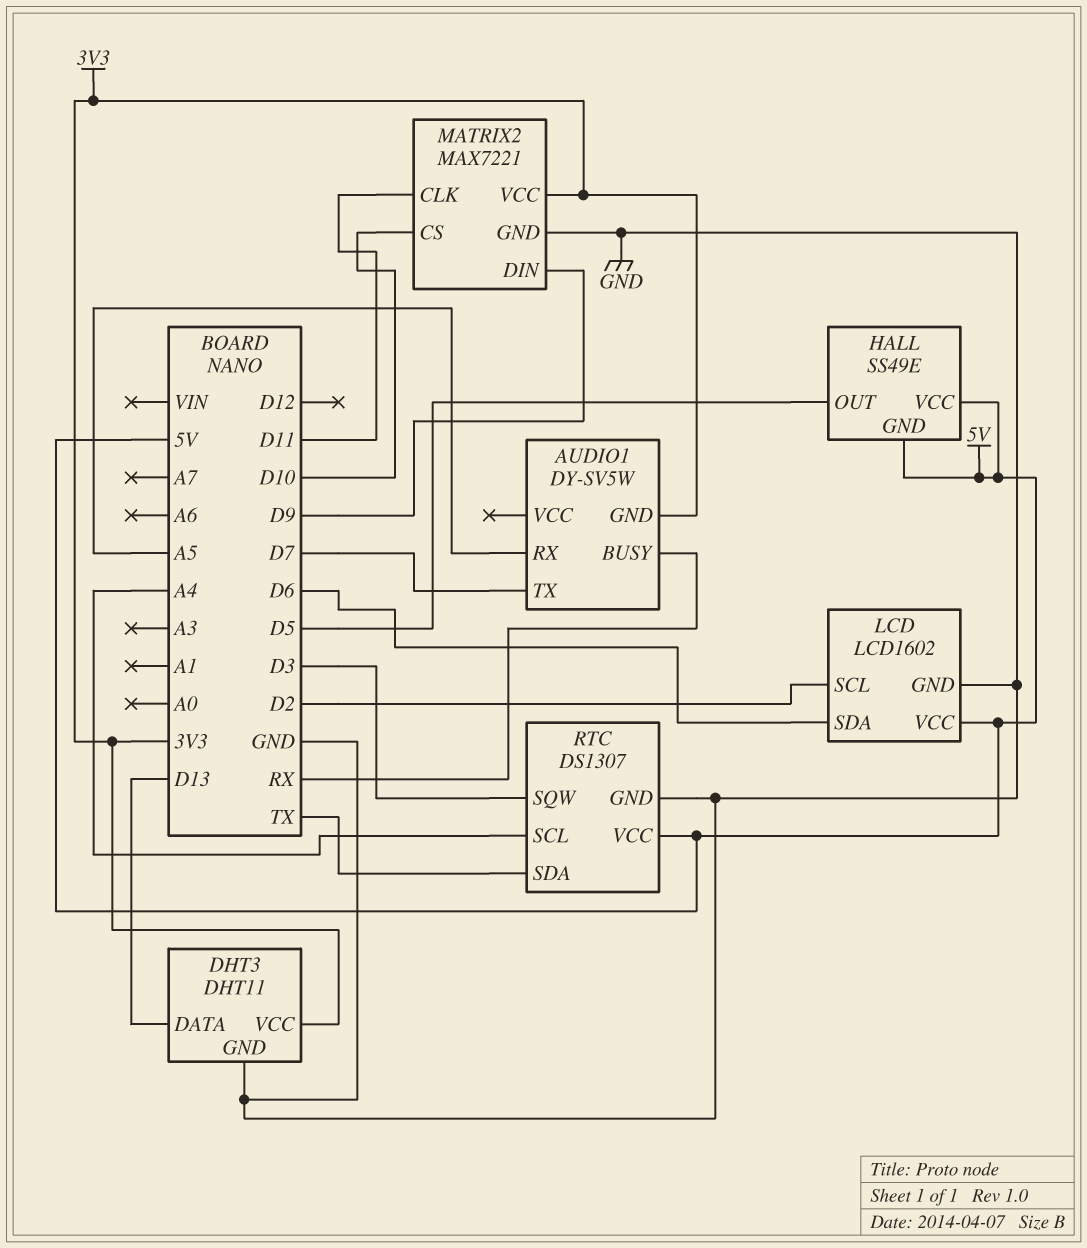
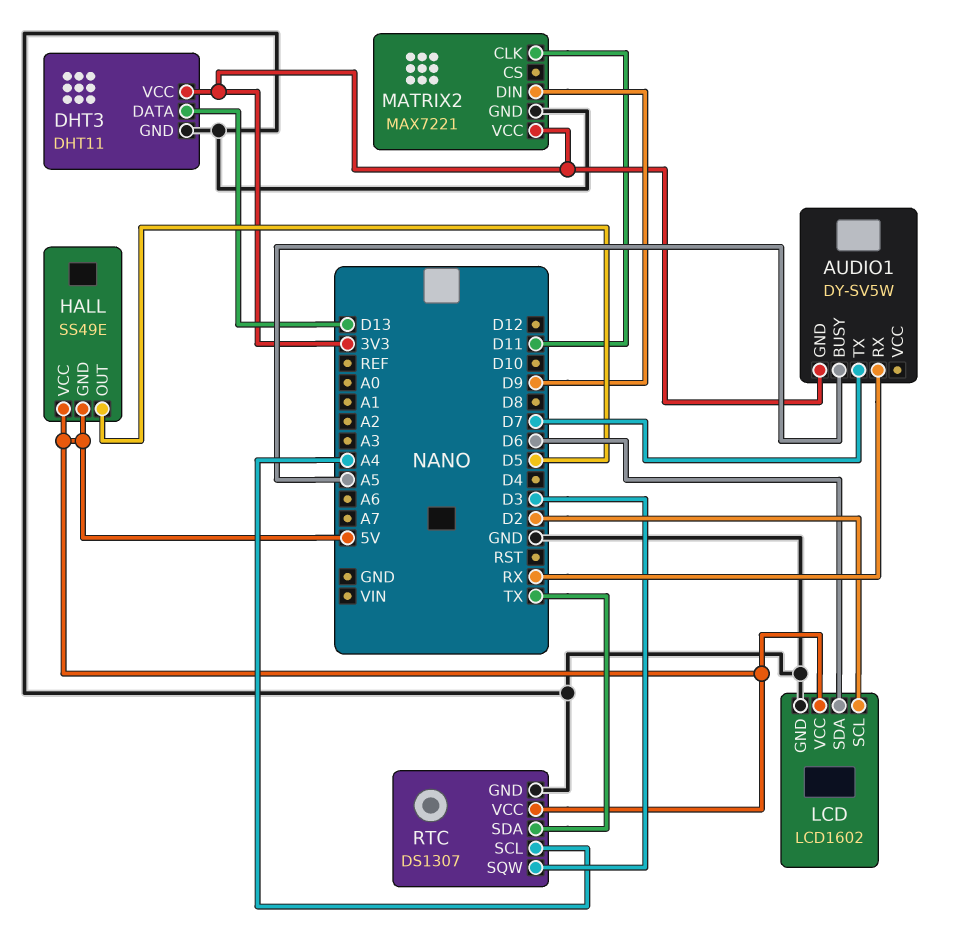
AUDIO1 pin BUSY: RX -> A5
AUDIO1 pin RX: A5 -> RX
MATRIX2 pin CS: D10 -> none

